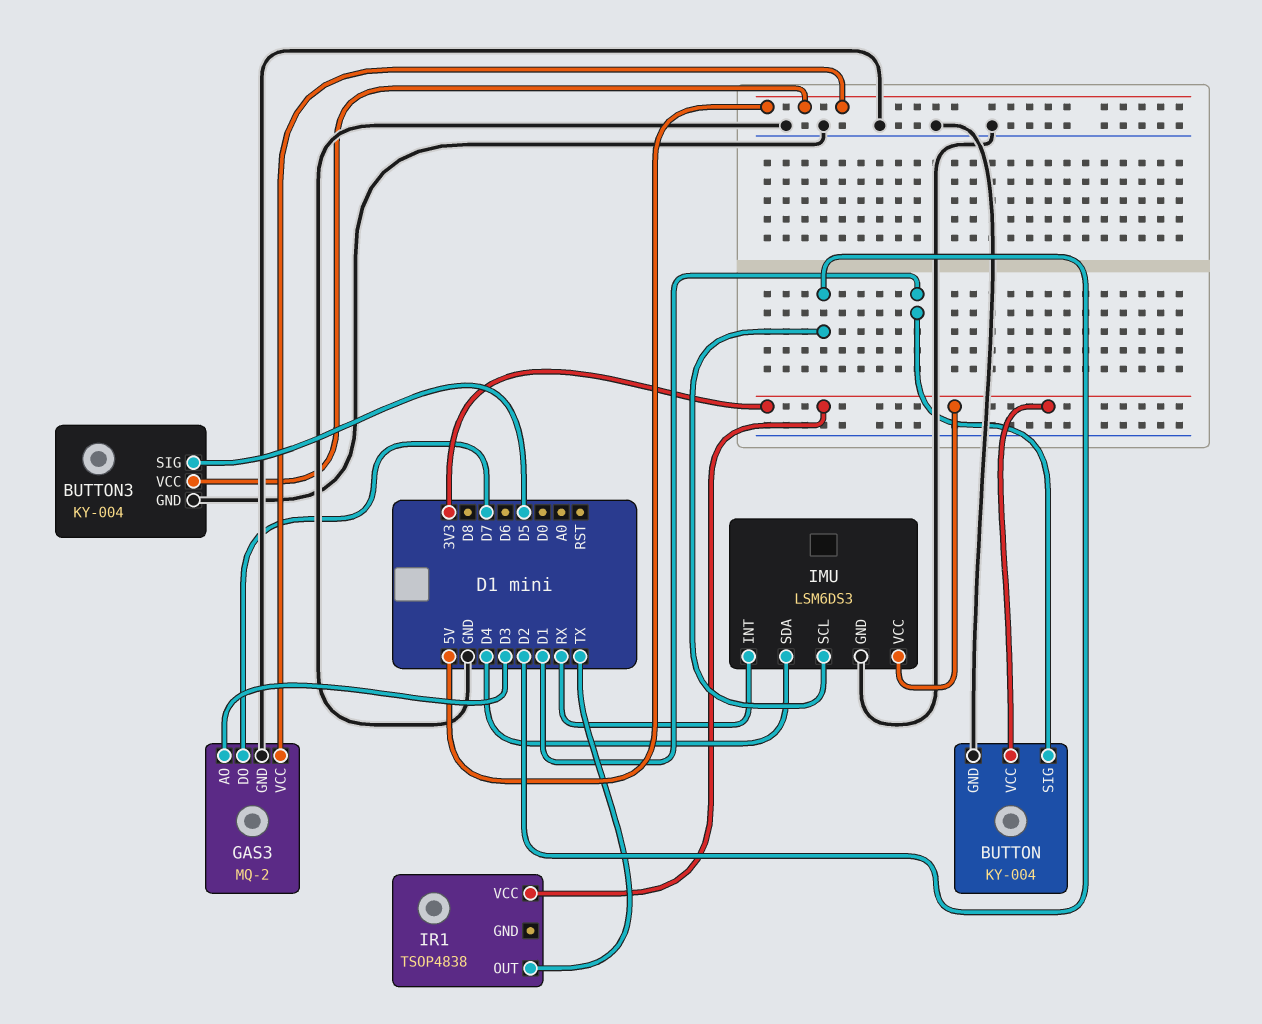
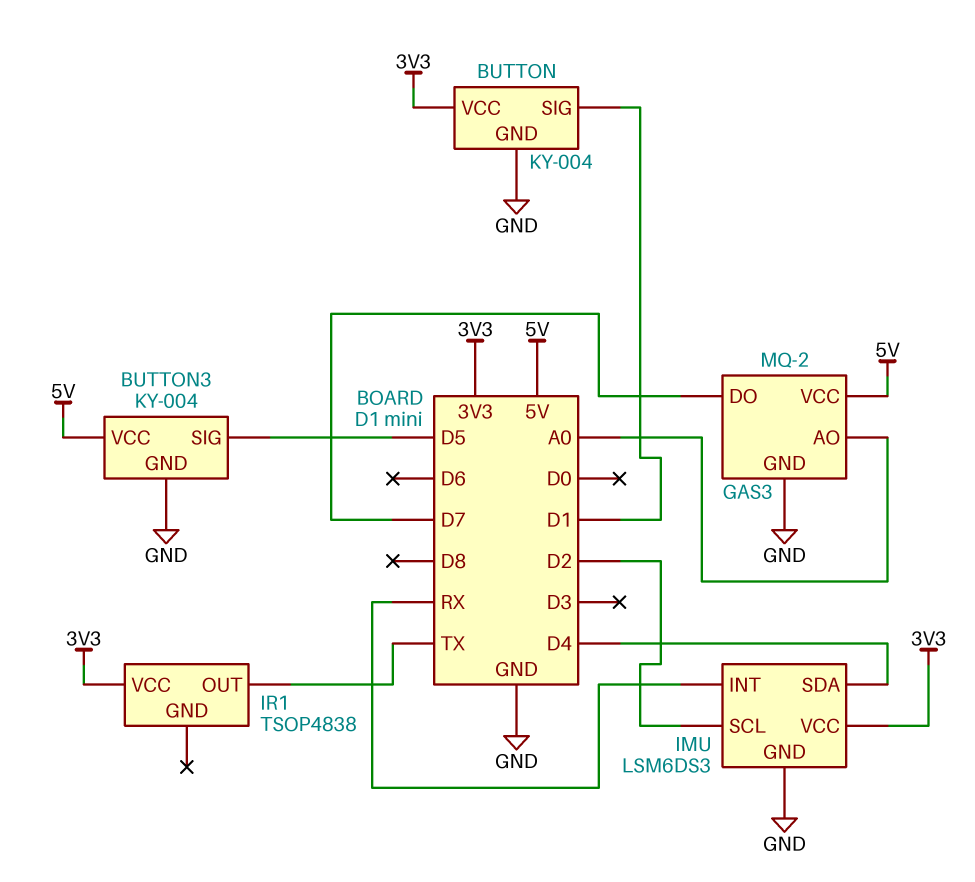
GAS3 pin AO: D3 -> A0

